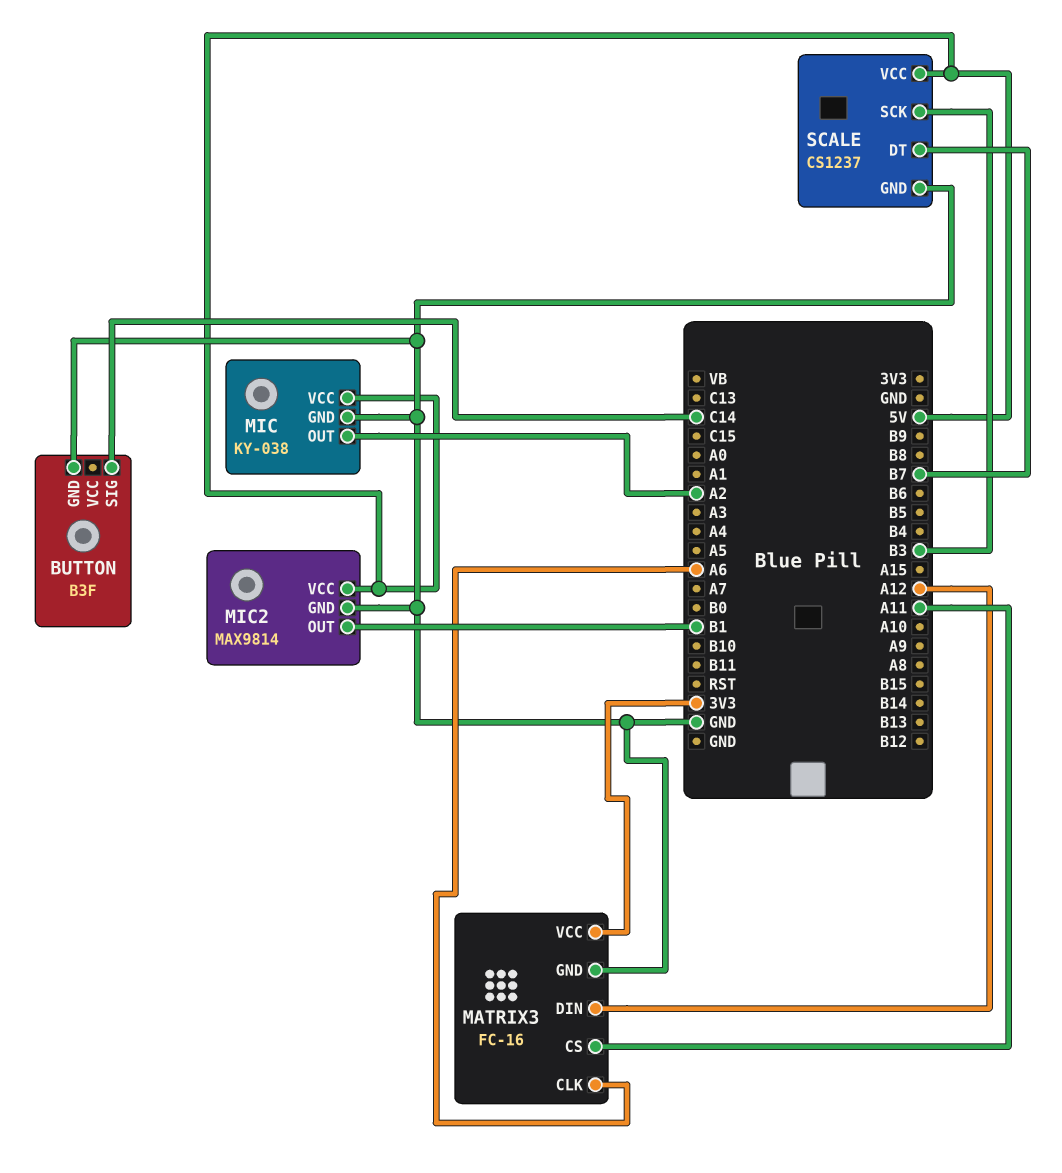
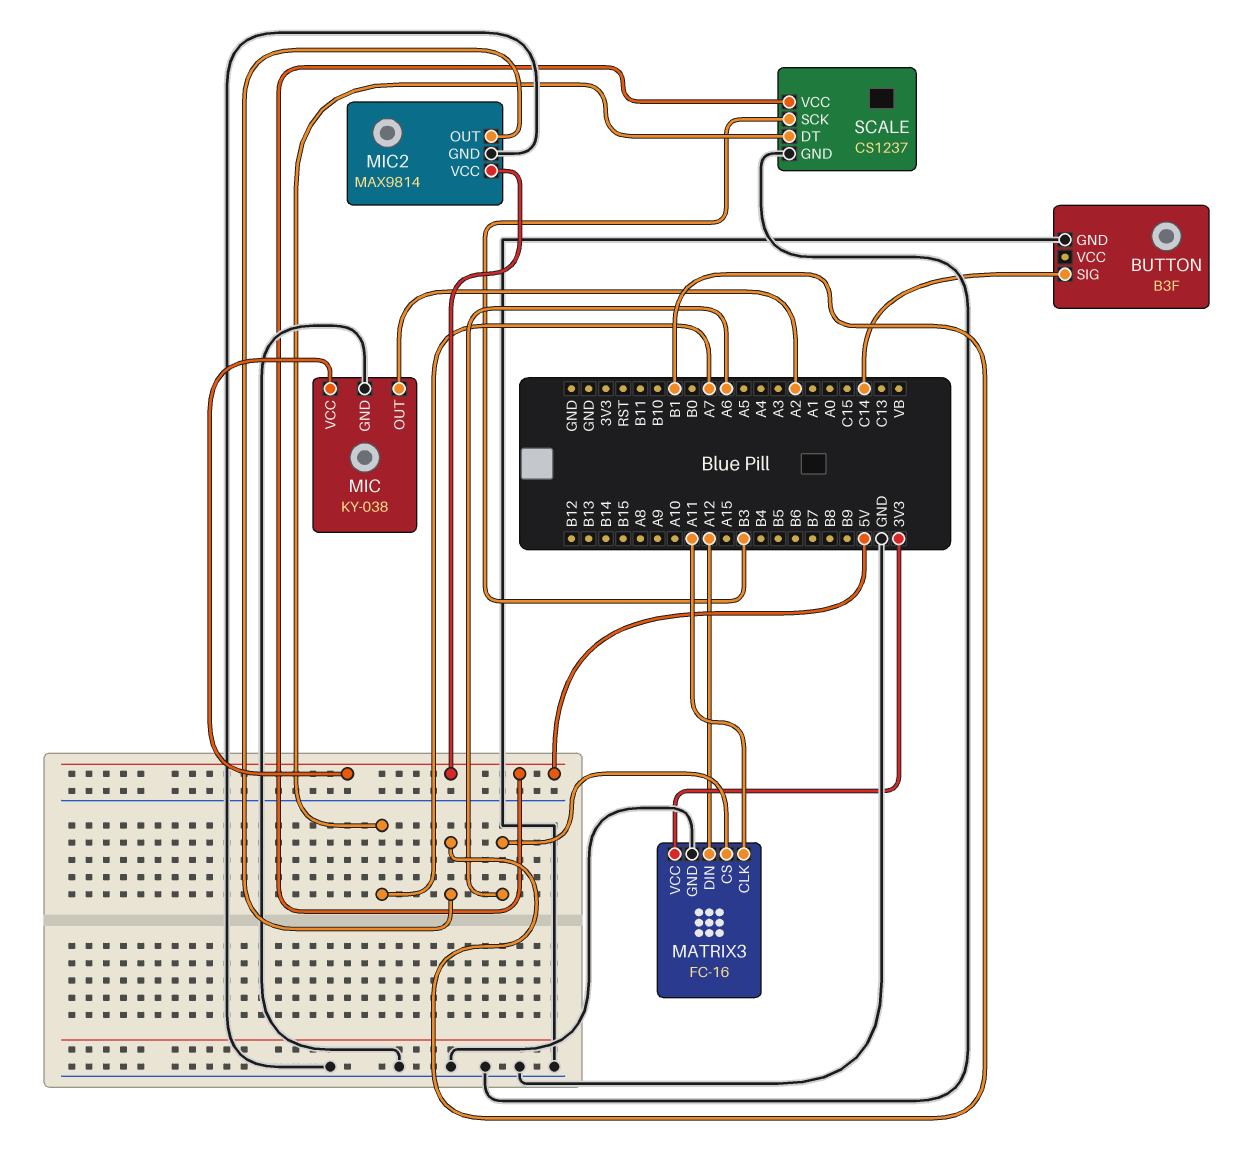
MATRIX3 pin CLK: A6 -> A11
MATRIX3 pin CS: A11 -> A6
SCALE pin DT: B7 -> A7

